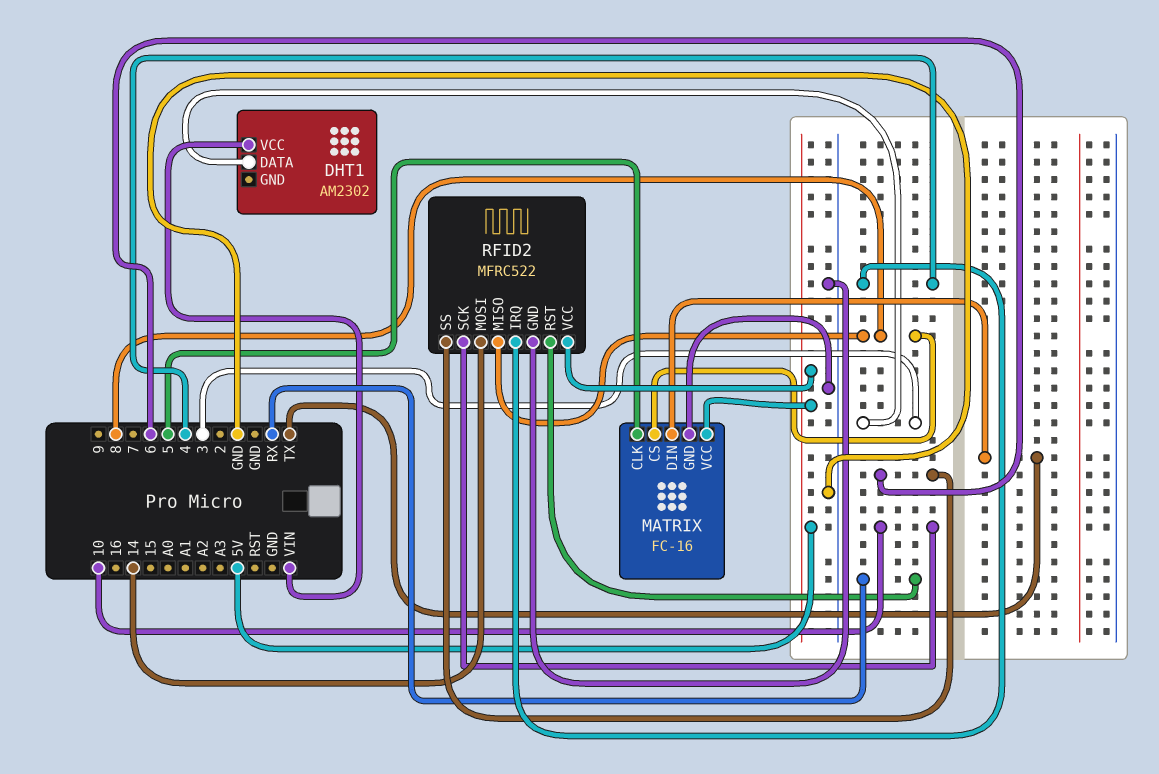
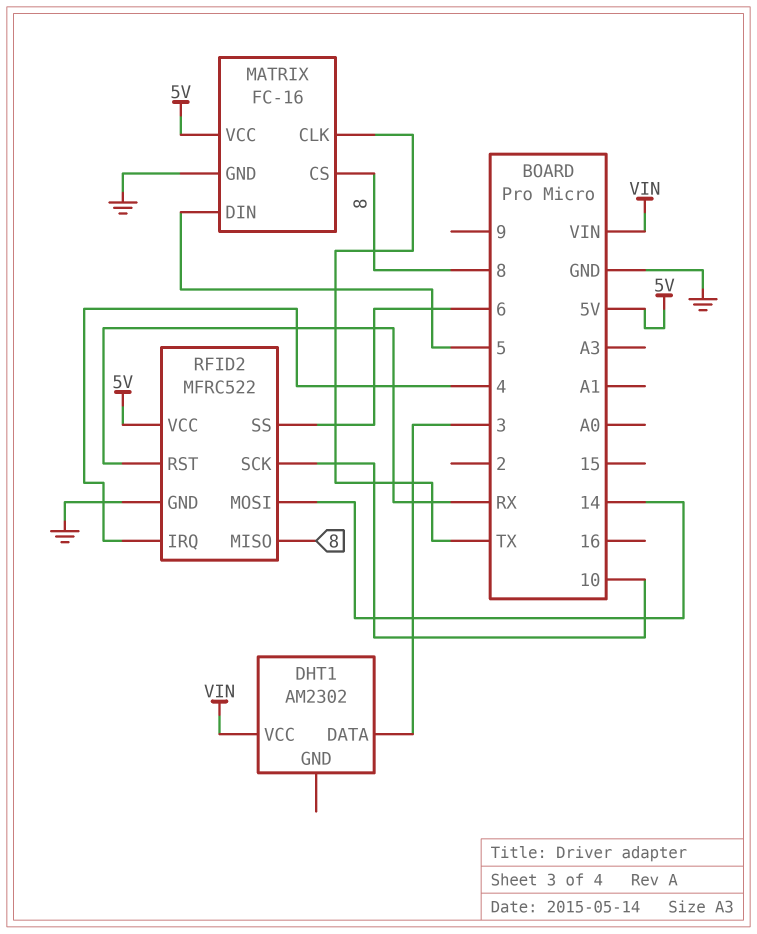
MATRIX pin CLK: 5 -> TX
MATRIX pin DIN: TX -> 5

